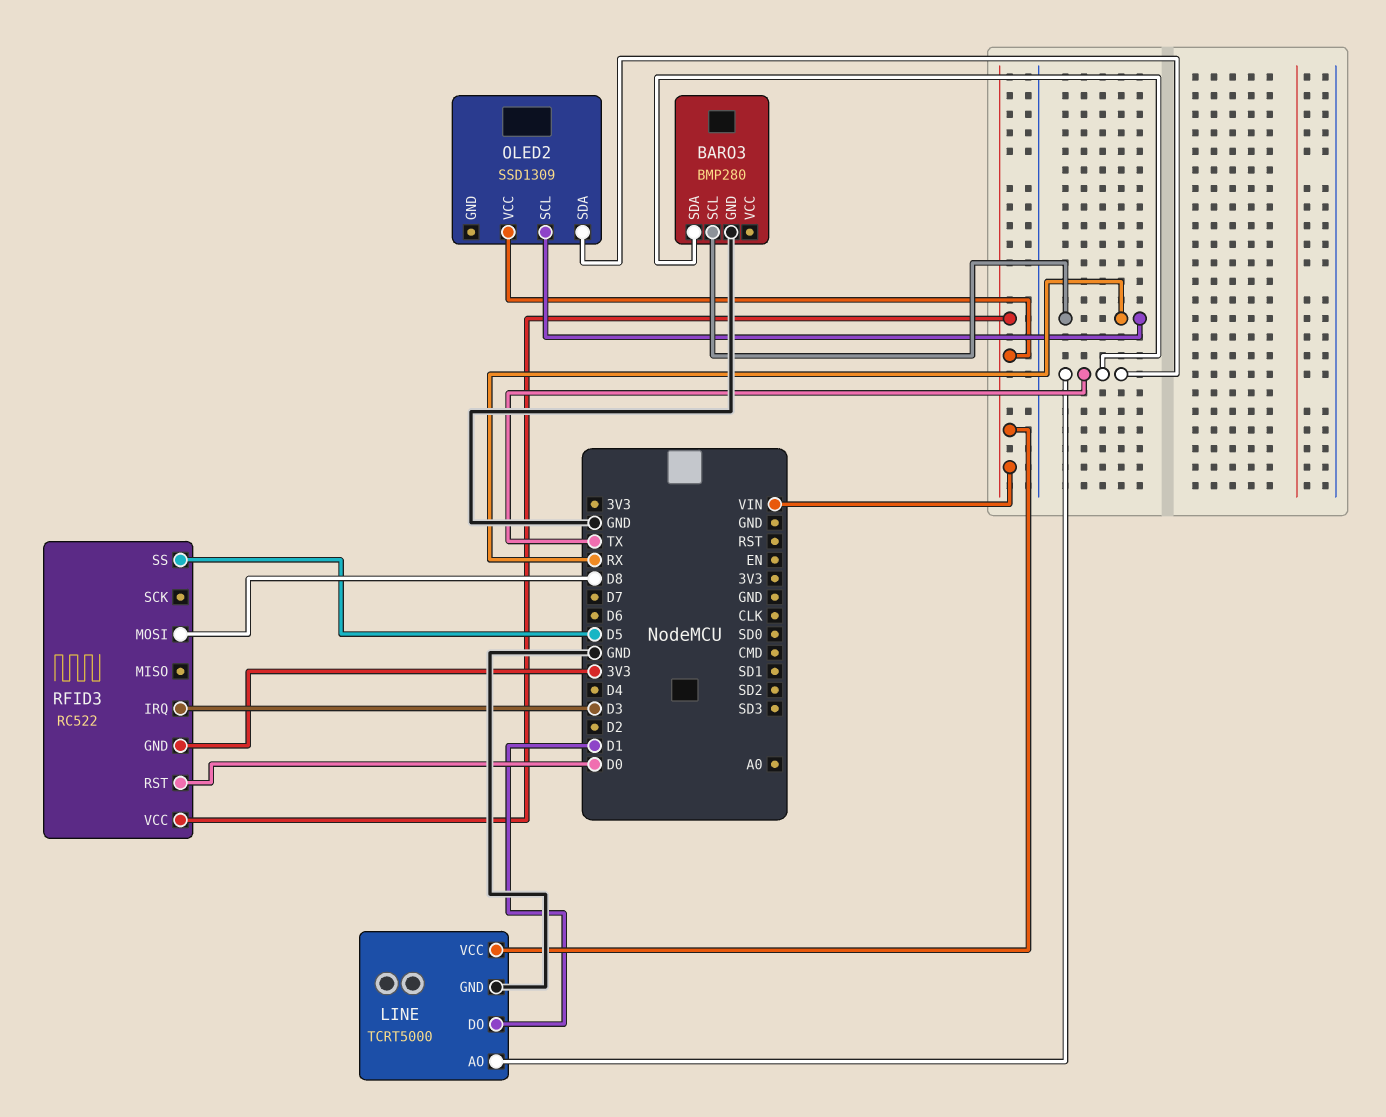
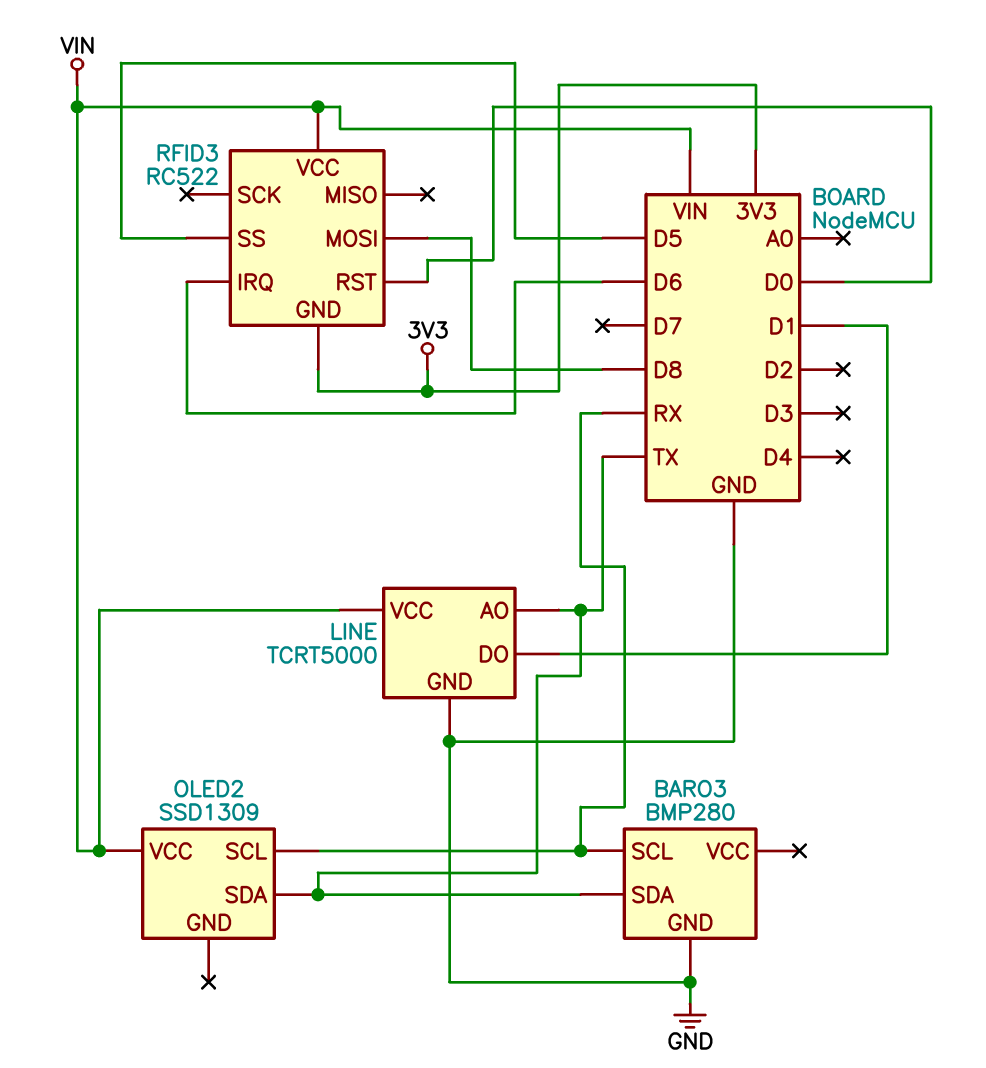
RFID3 pin IRQ: D3 -> D6

